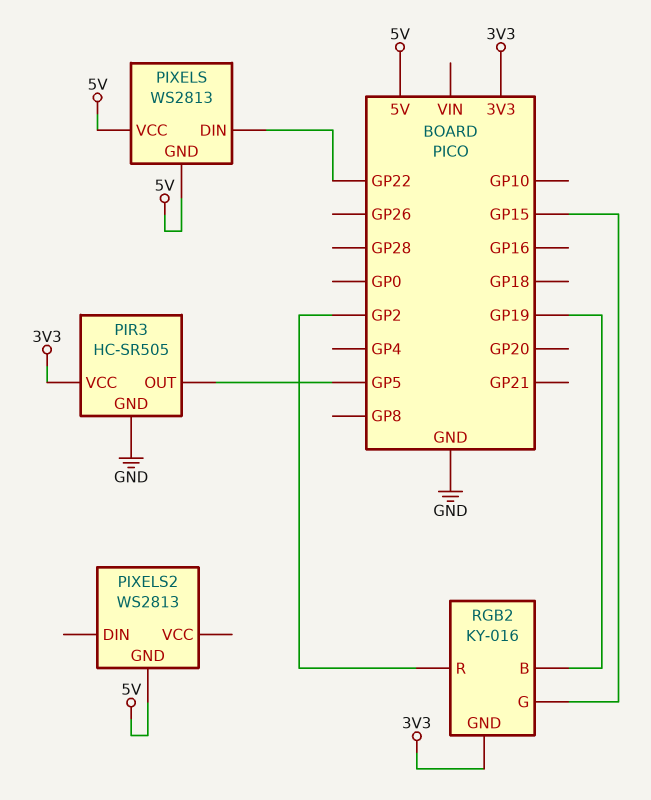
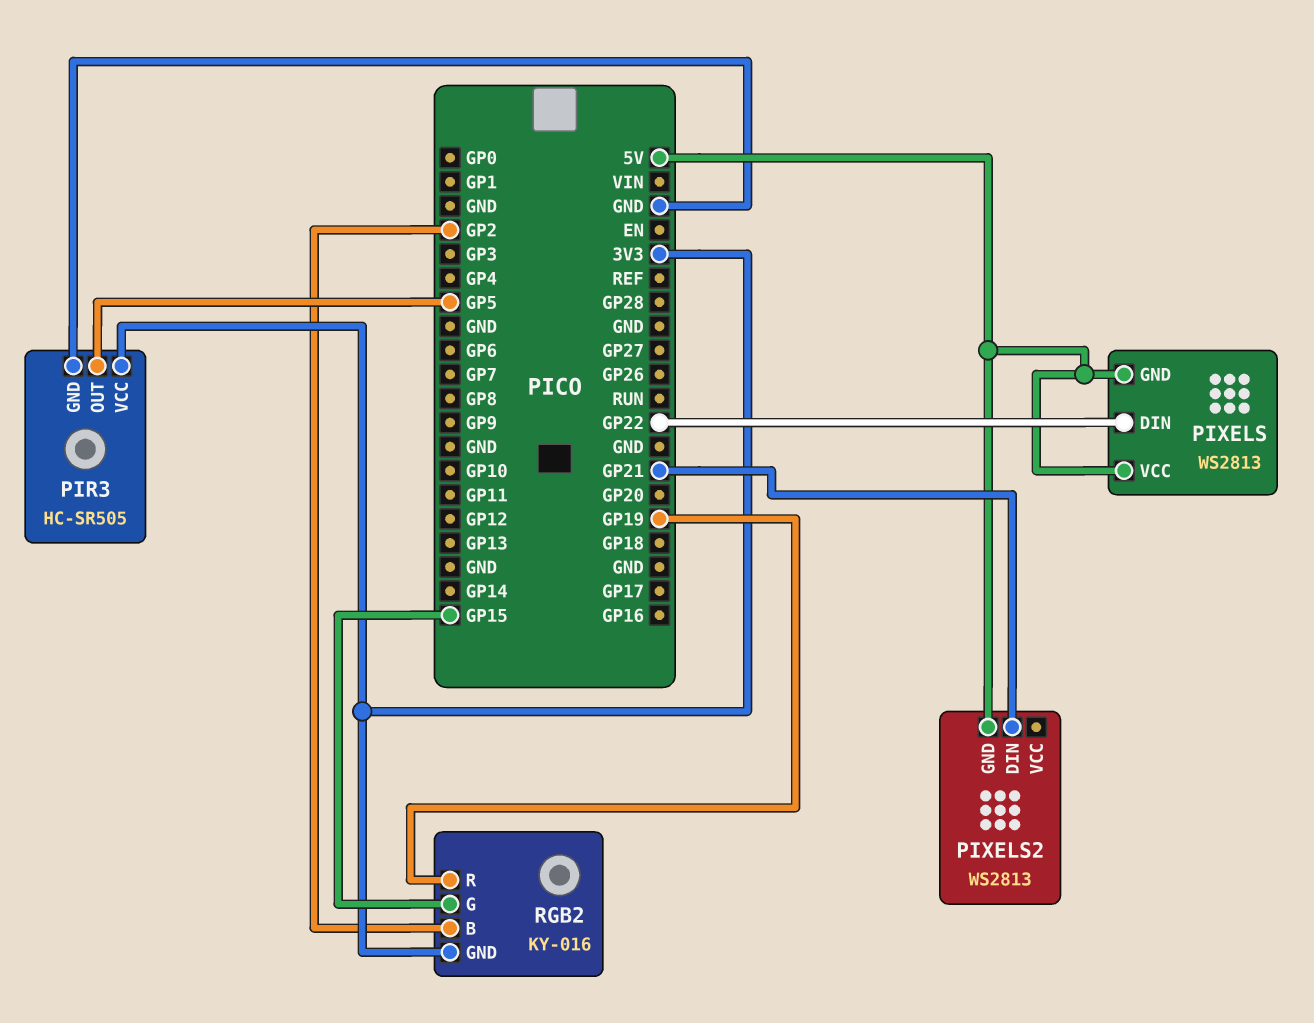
PIXELS2 pin DIN: none -> GP21
RGB2 pin B: GP19 -> GP2
RGB2 pin R: GP2 -> GP19

